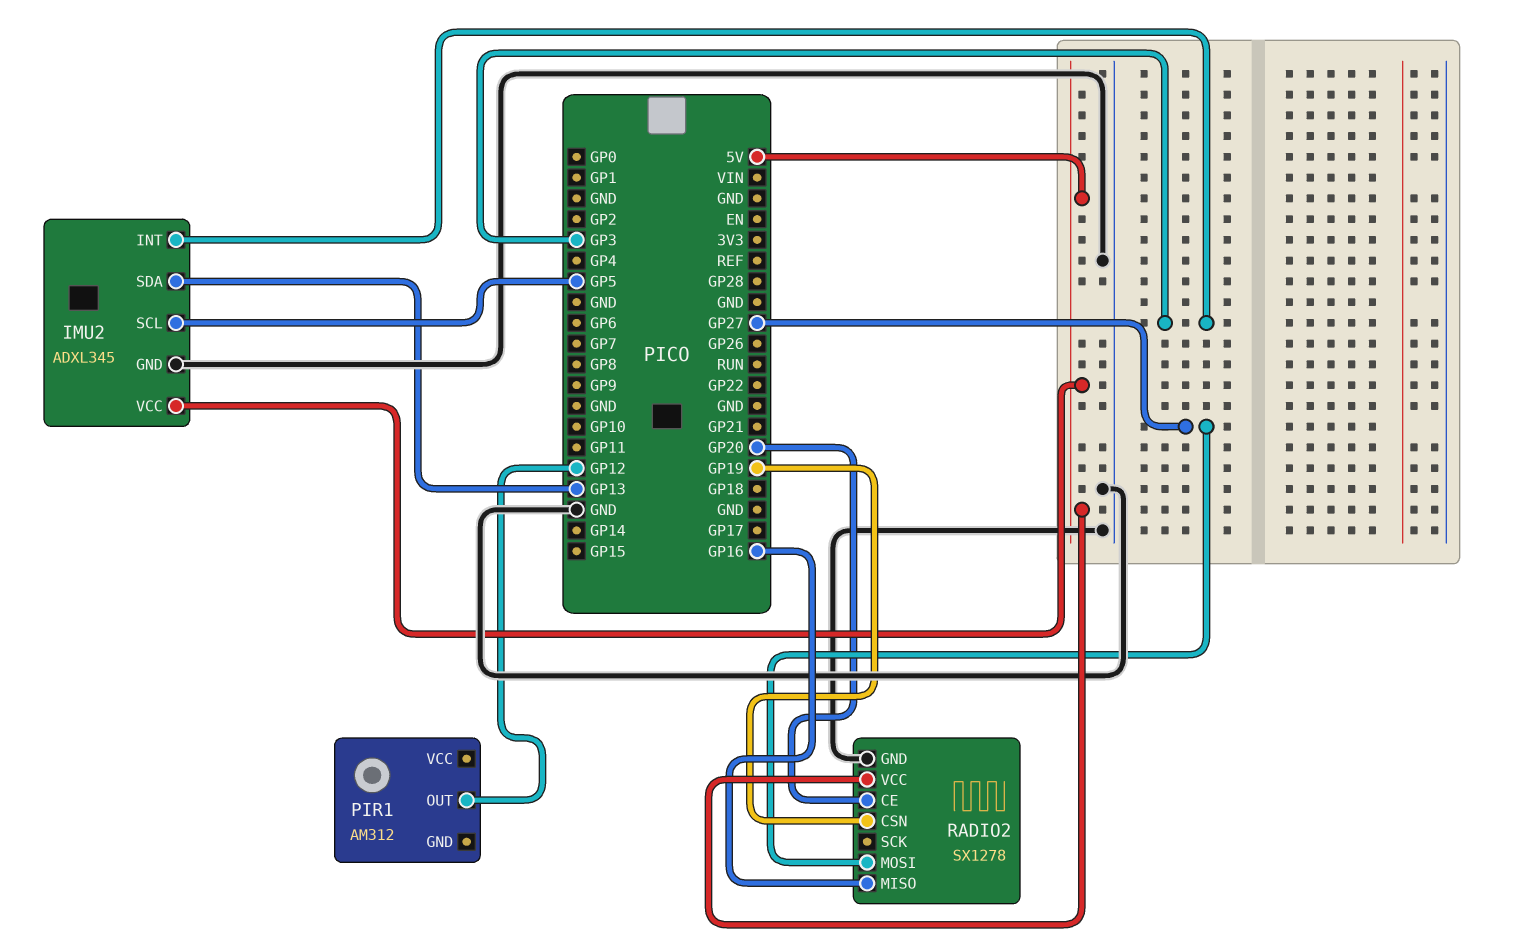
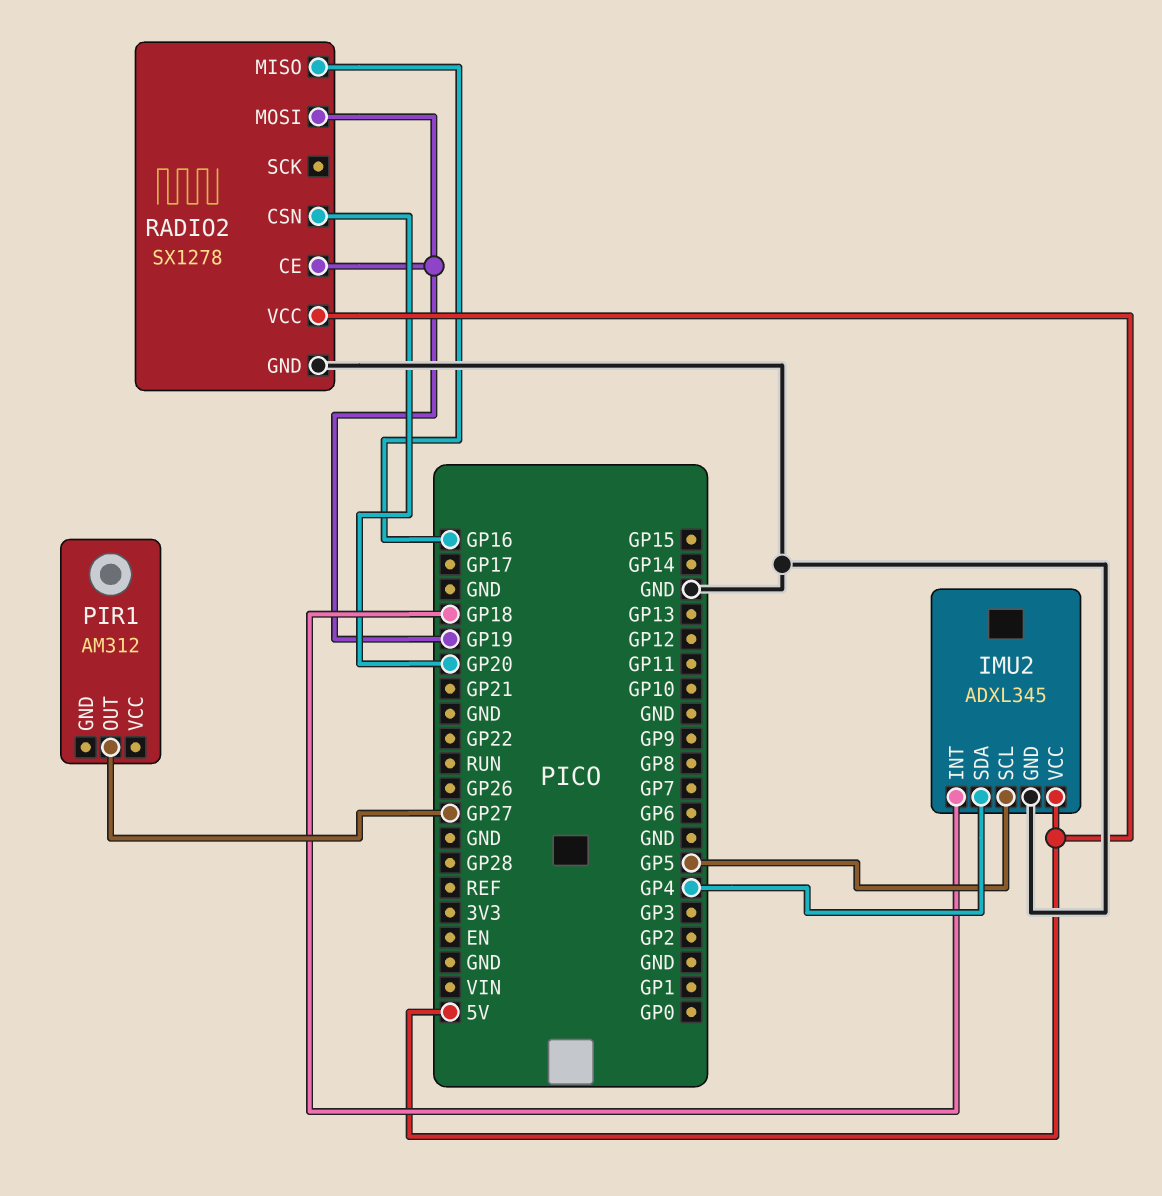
IMU2 pin INT: GP3 -> GP18
IMU2 pin SDA: GP13 -> GP4
PIR1 pin OUT: GP12 -> GP27
RADIO2 pin CE: GP20 -> GP19
RADIO2 pin CSN: GP19 -> GP20
RADIO2 pin MOSI: GP27 -> GP19

